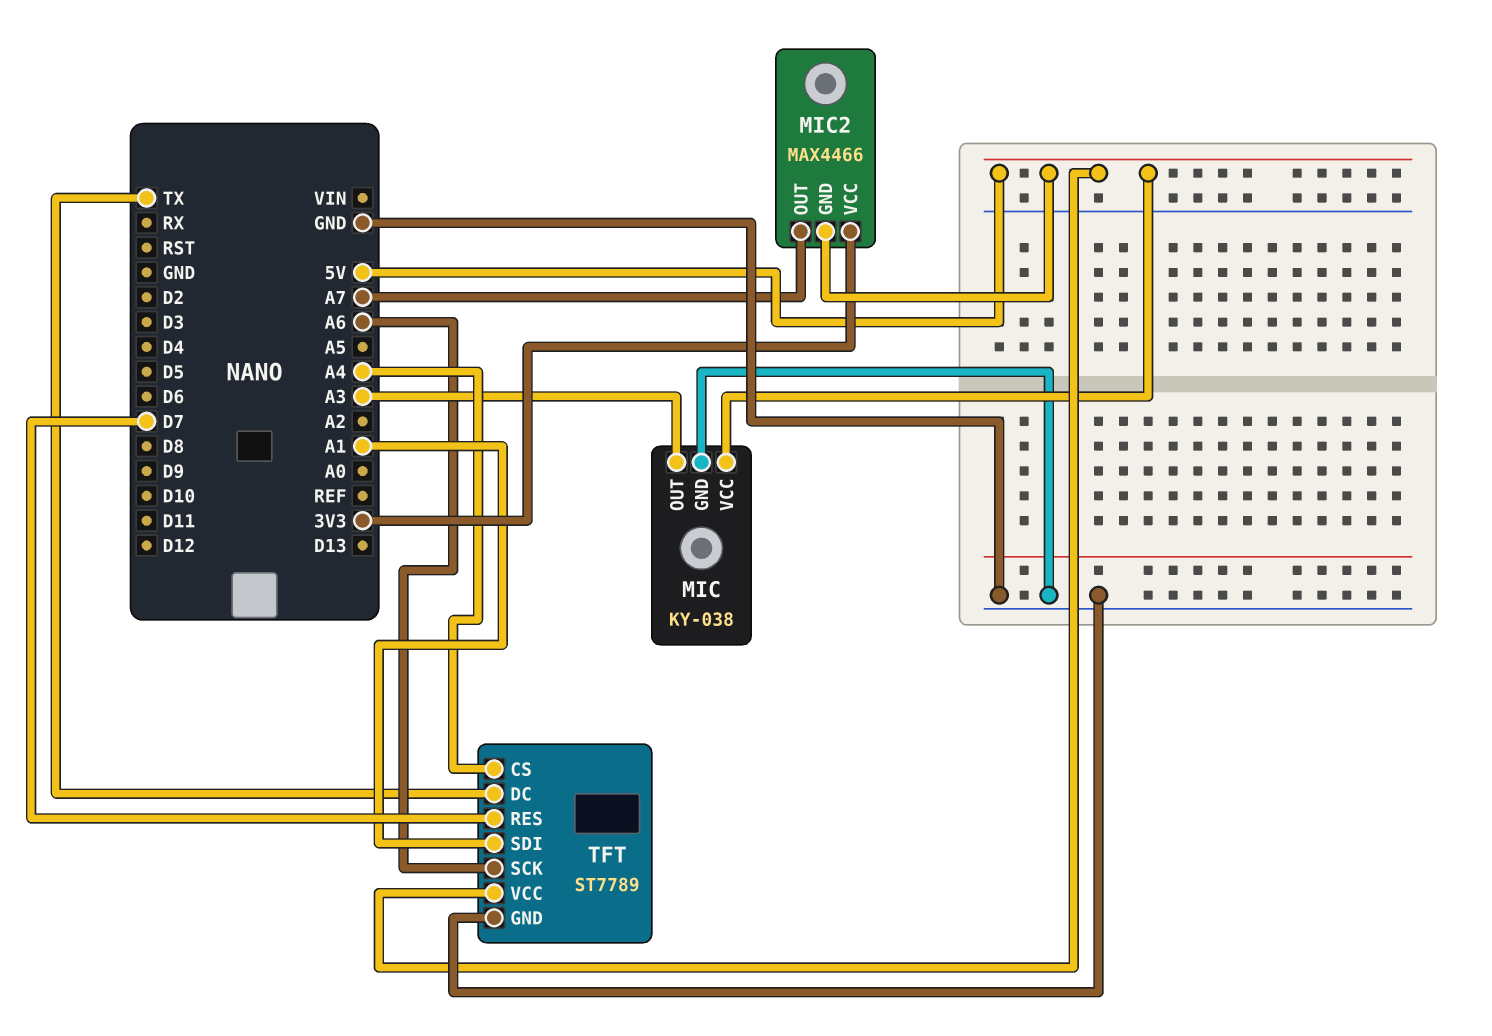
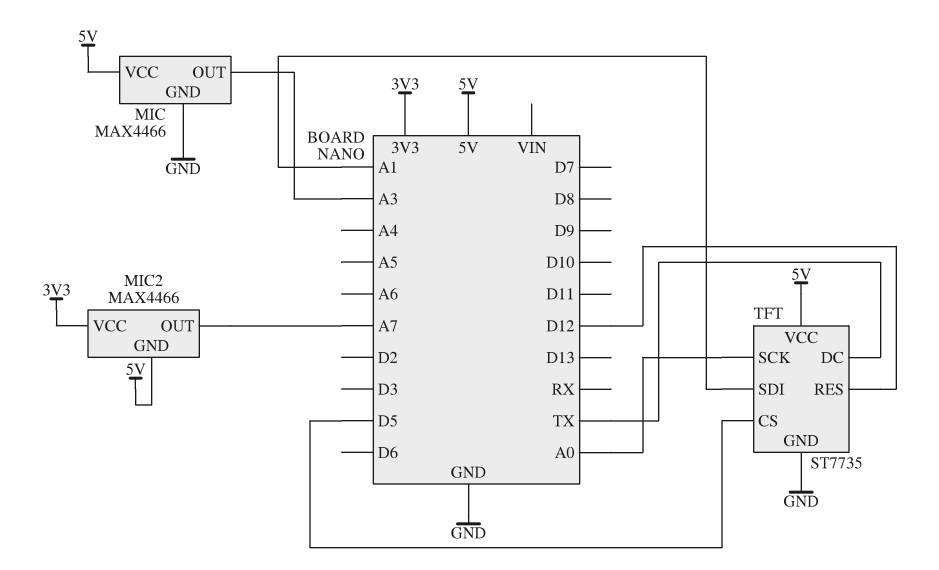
MIC: KY-038 -> MAX4466
TFT: ST7789 -> ST7735
TFT pin CS: A4 -> D5
TFT pin RES: D7 -> D12
TFT pin SCK: A6 -> A0

